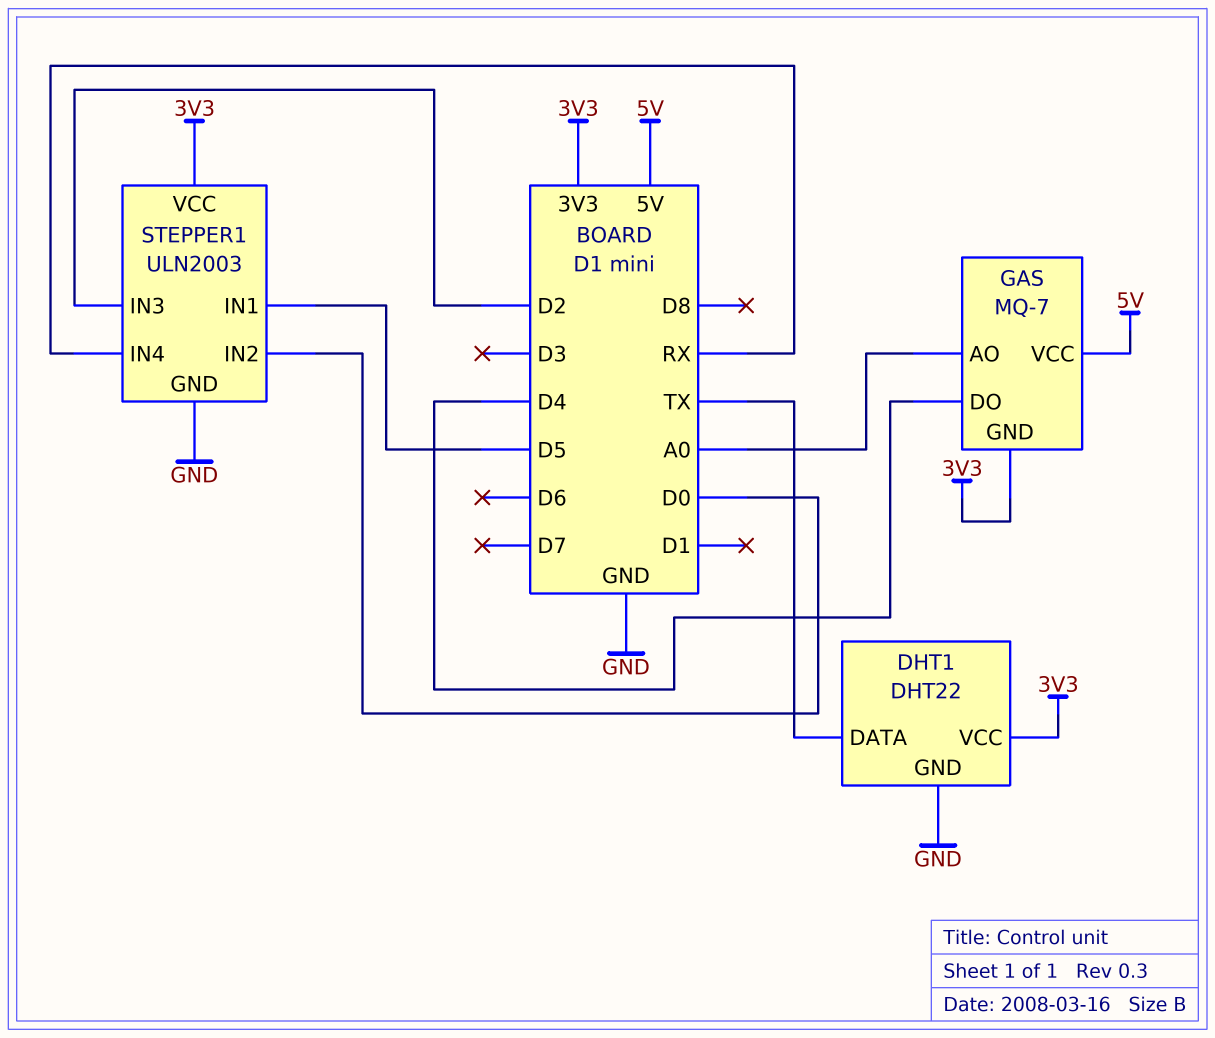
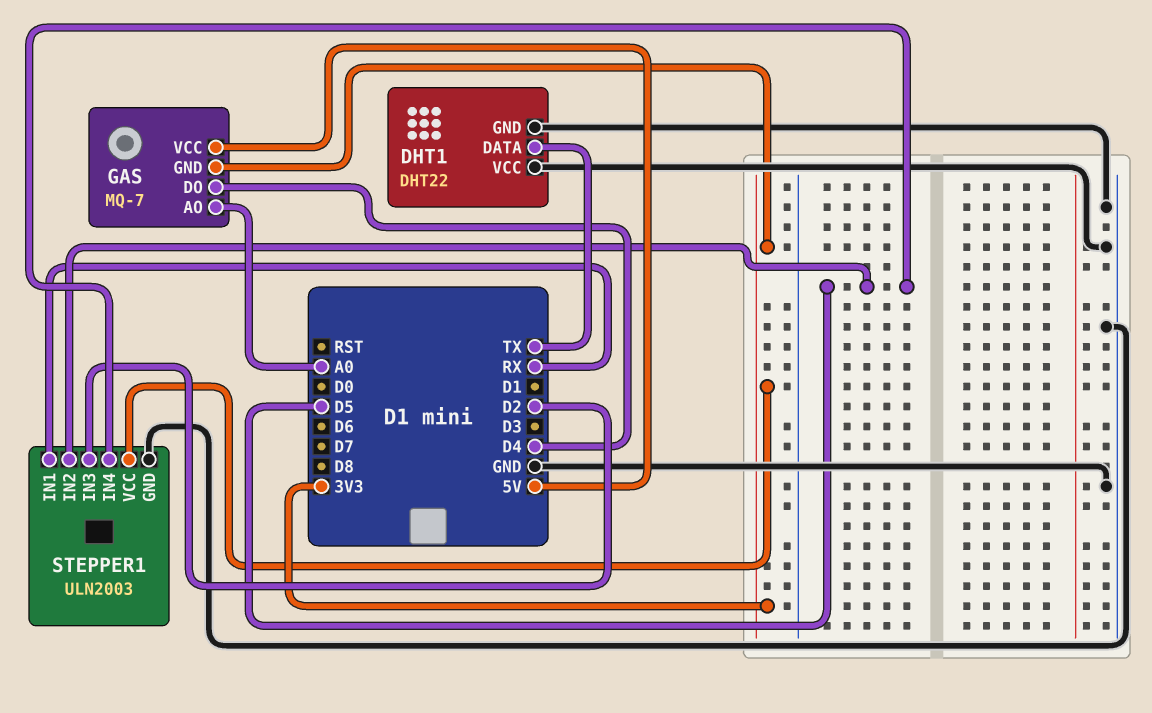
DHT1 pin VCC: 3V3 -> GND
STEPPER1 pin IN1: D5 -> RX
STEPPER1 pin IN2: D0 -> D5
STEPPER1 pin IN4: RX -> D5

